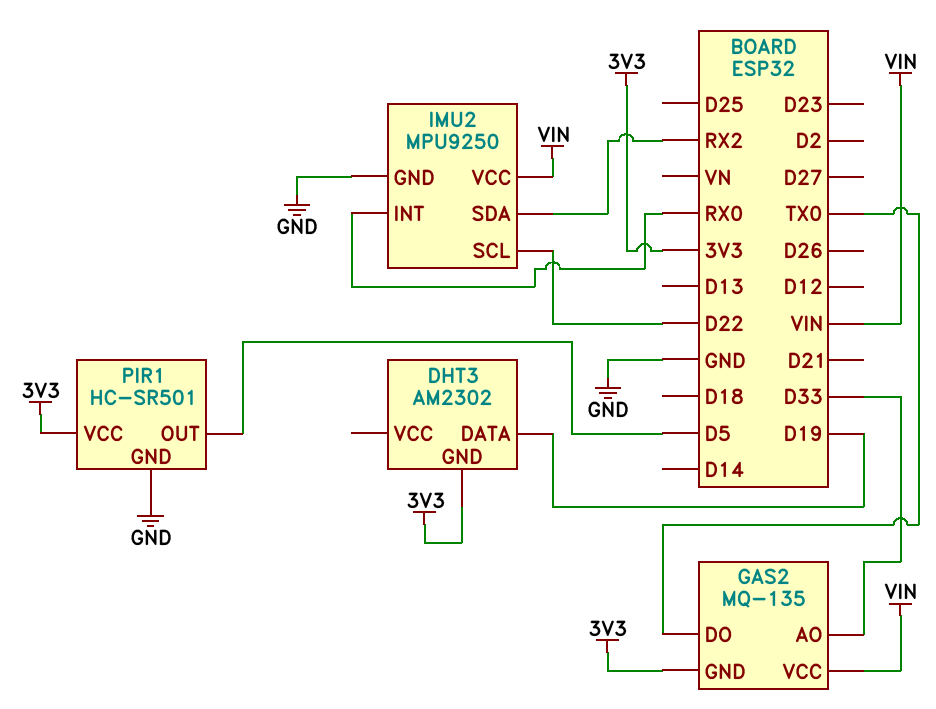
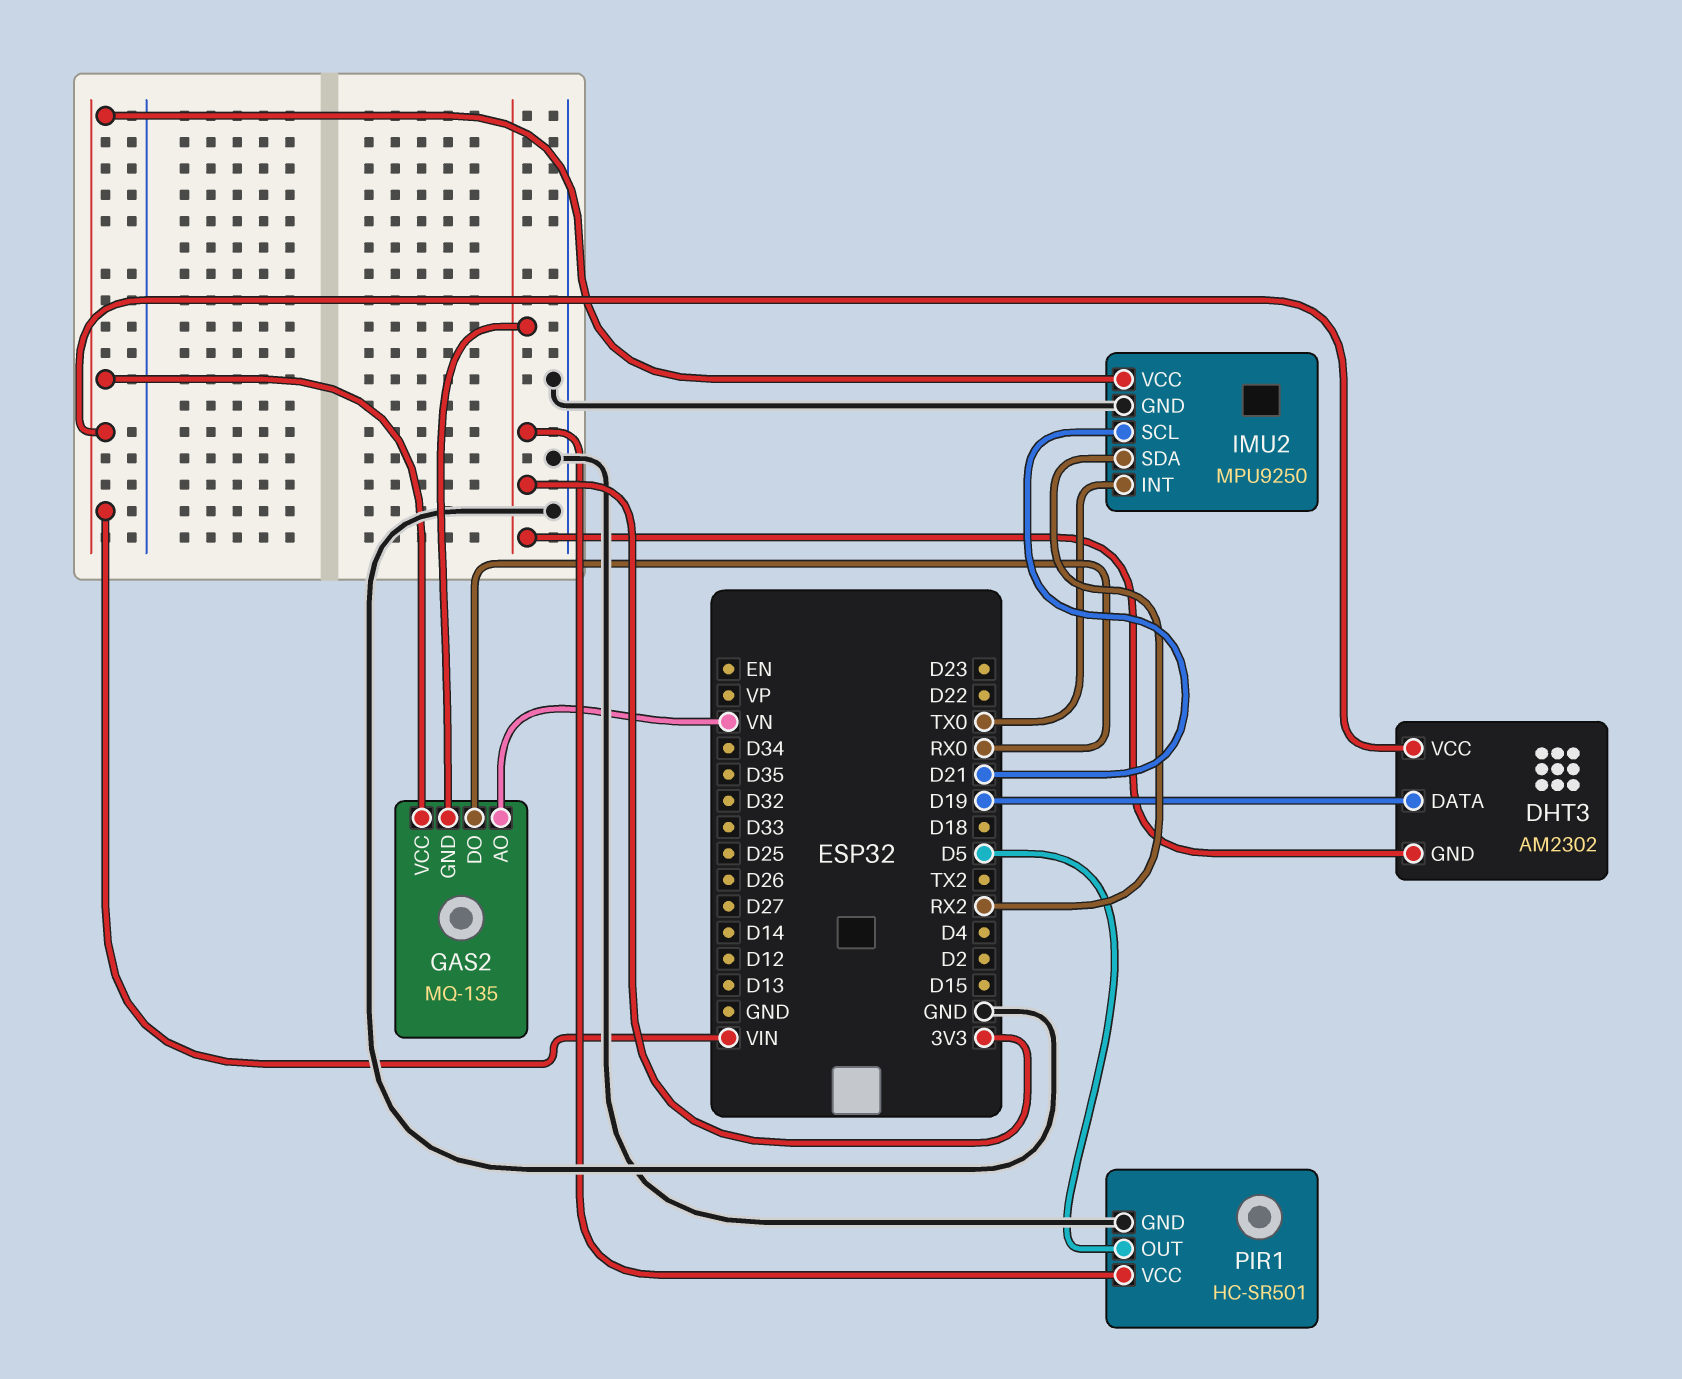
DHT3 pin VCC: none -> VIN
GAS2 pin AO: D33 -> VN
GAS2 pin DO: TX0 -> RX0
IMU2 pin INT: RX0 -> TX0
IMU2 pin SCL: D22 -> D21

